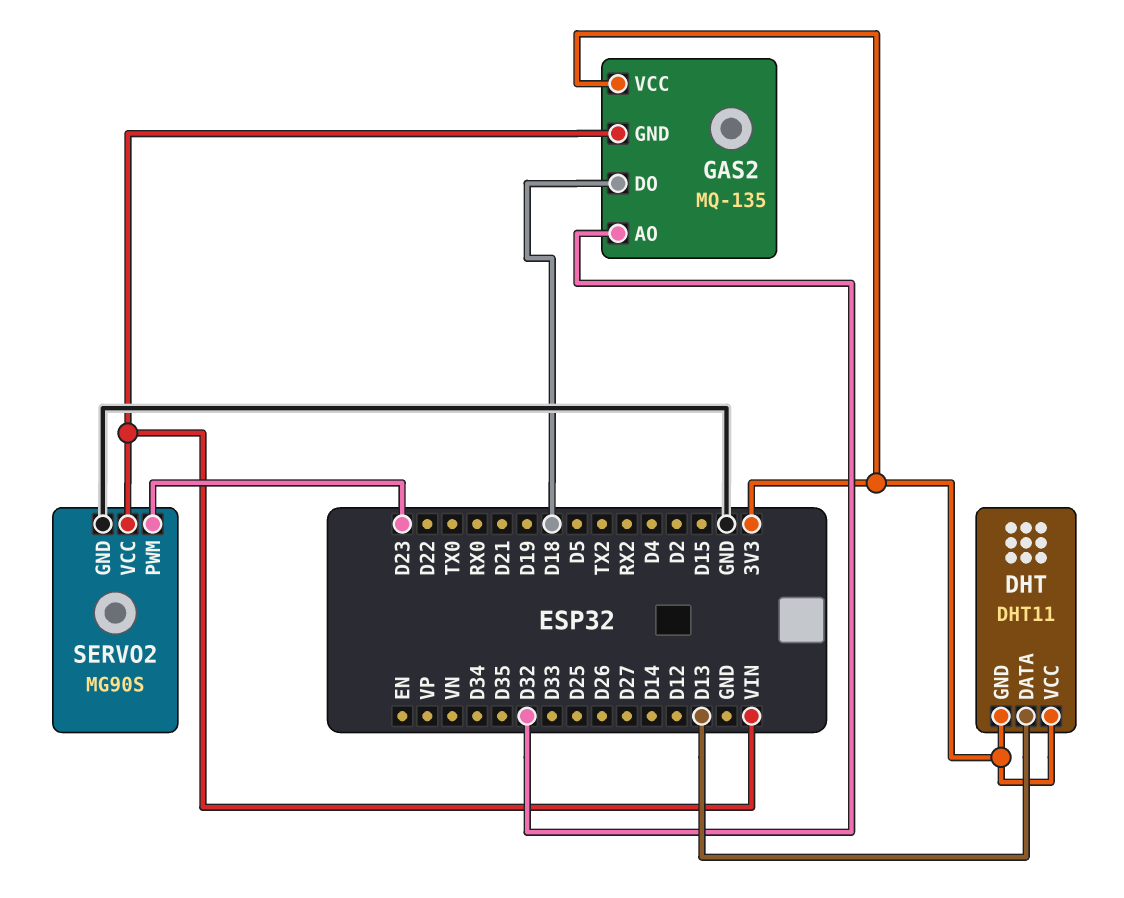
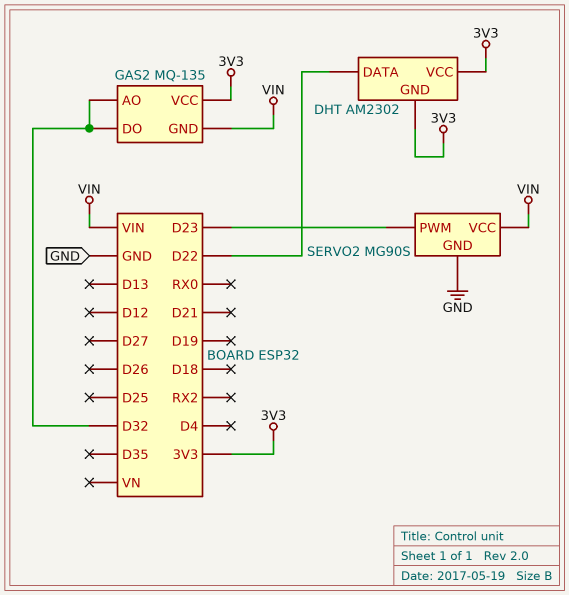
DHT: DHT11 -> AM2302
DHT pin DATA: D13 -> D22
GAS2 pin DO: D18 -> D32

